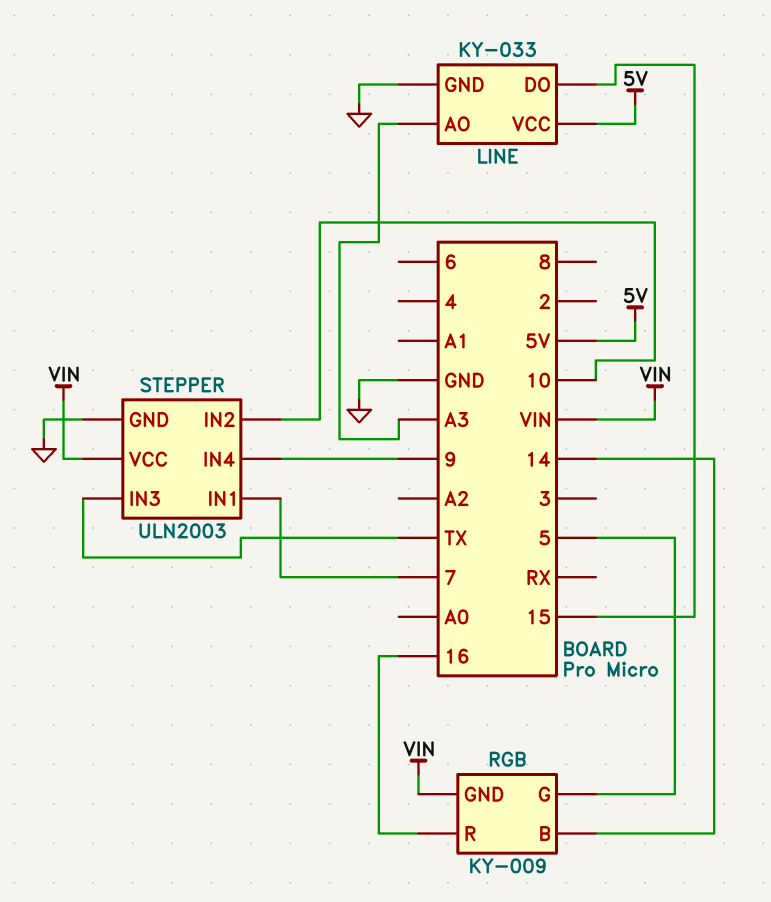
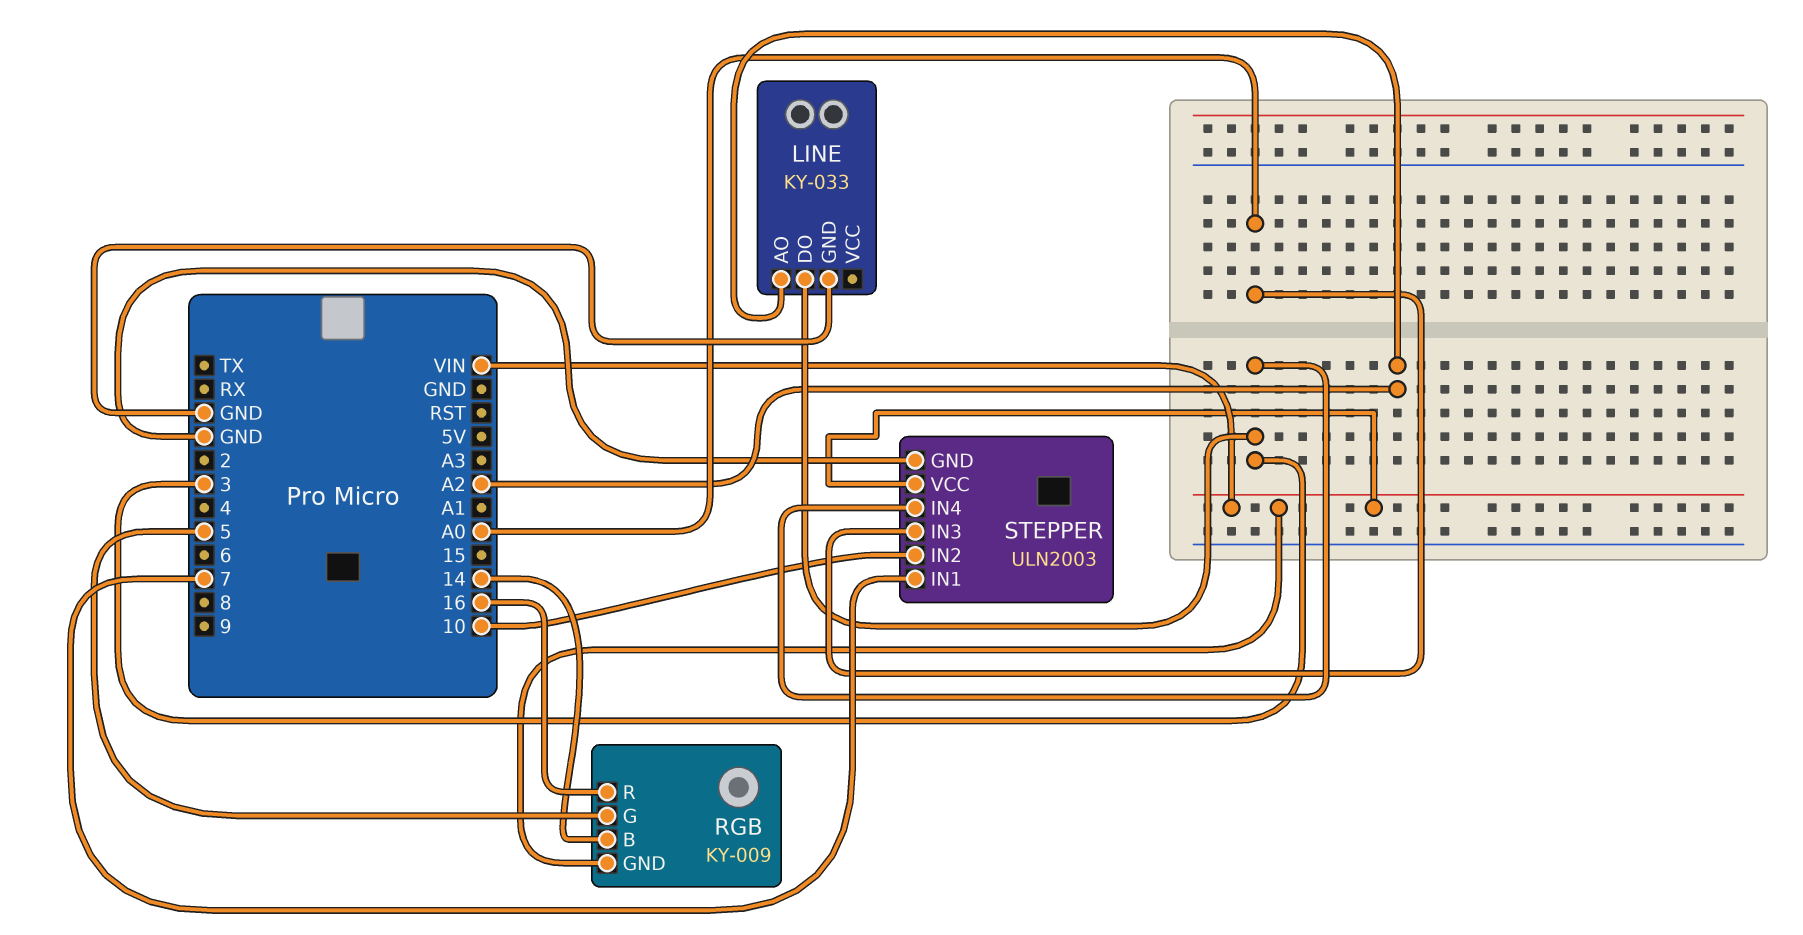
LINE pin AO: A3 -> A2
LINE pin DO: 15 -> 3
LINE pin VCC: 5V -> none
STEPPER pin IN3: TX -> A0
STEPPER pin IN4: 9 -> 3

